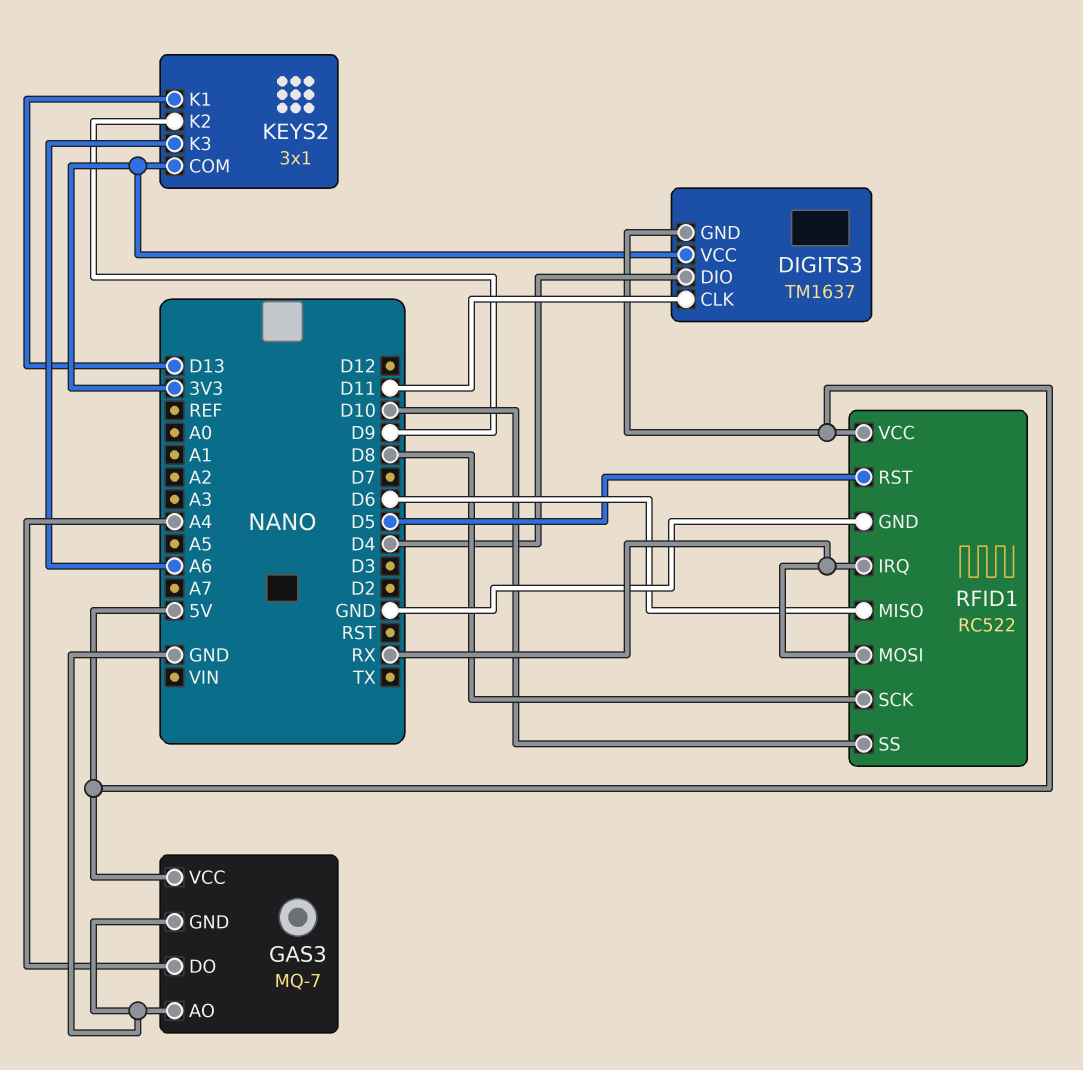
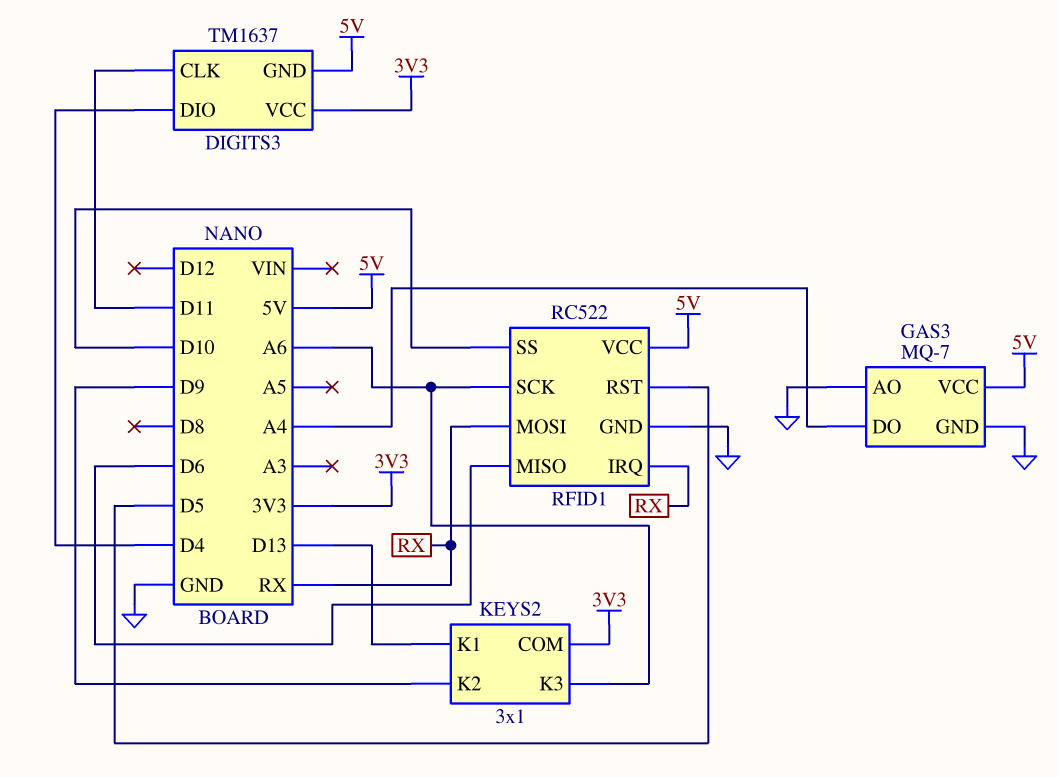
RFID1 pin SCK: D8 -> A6

